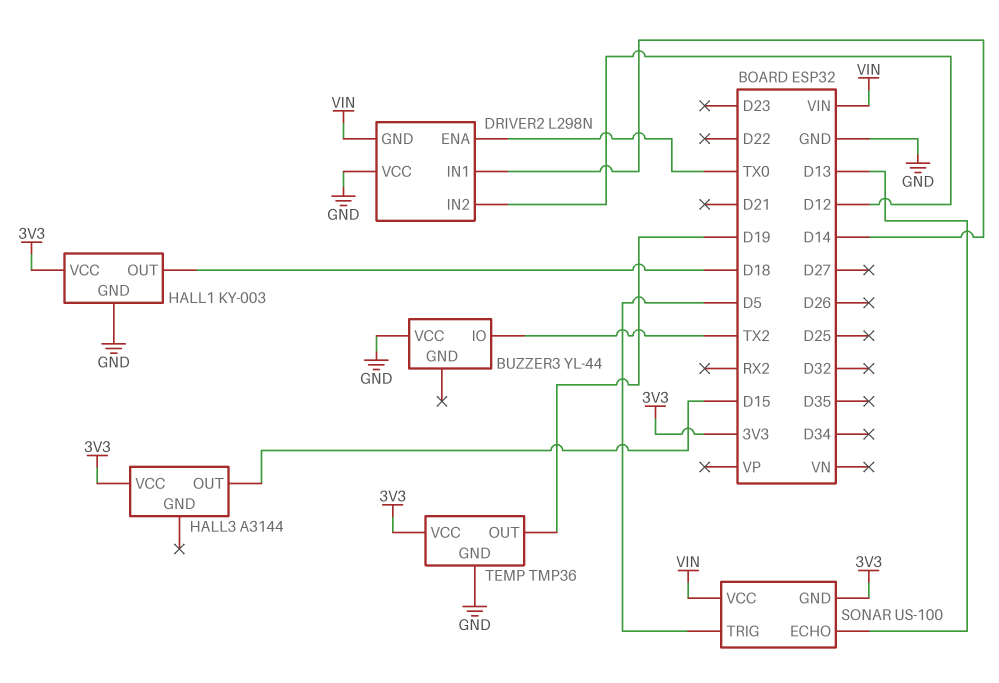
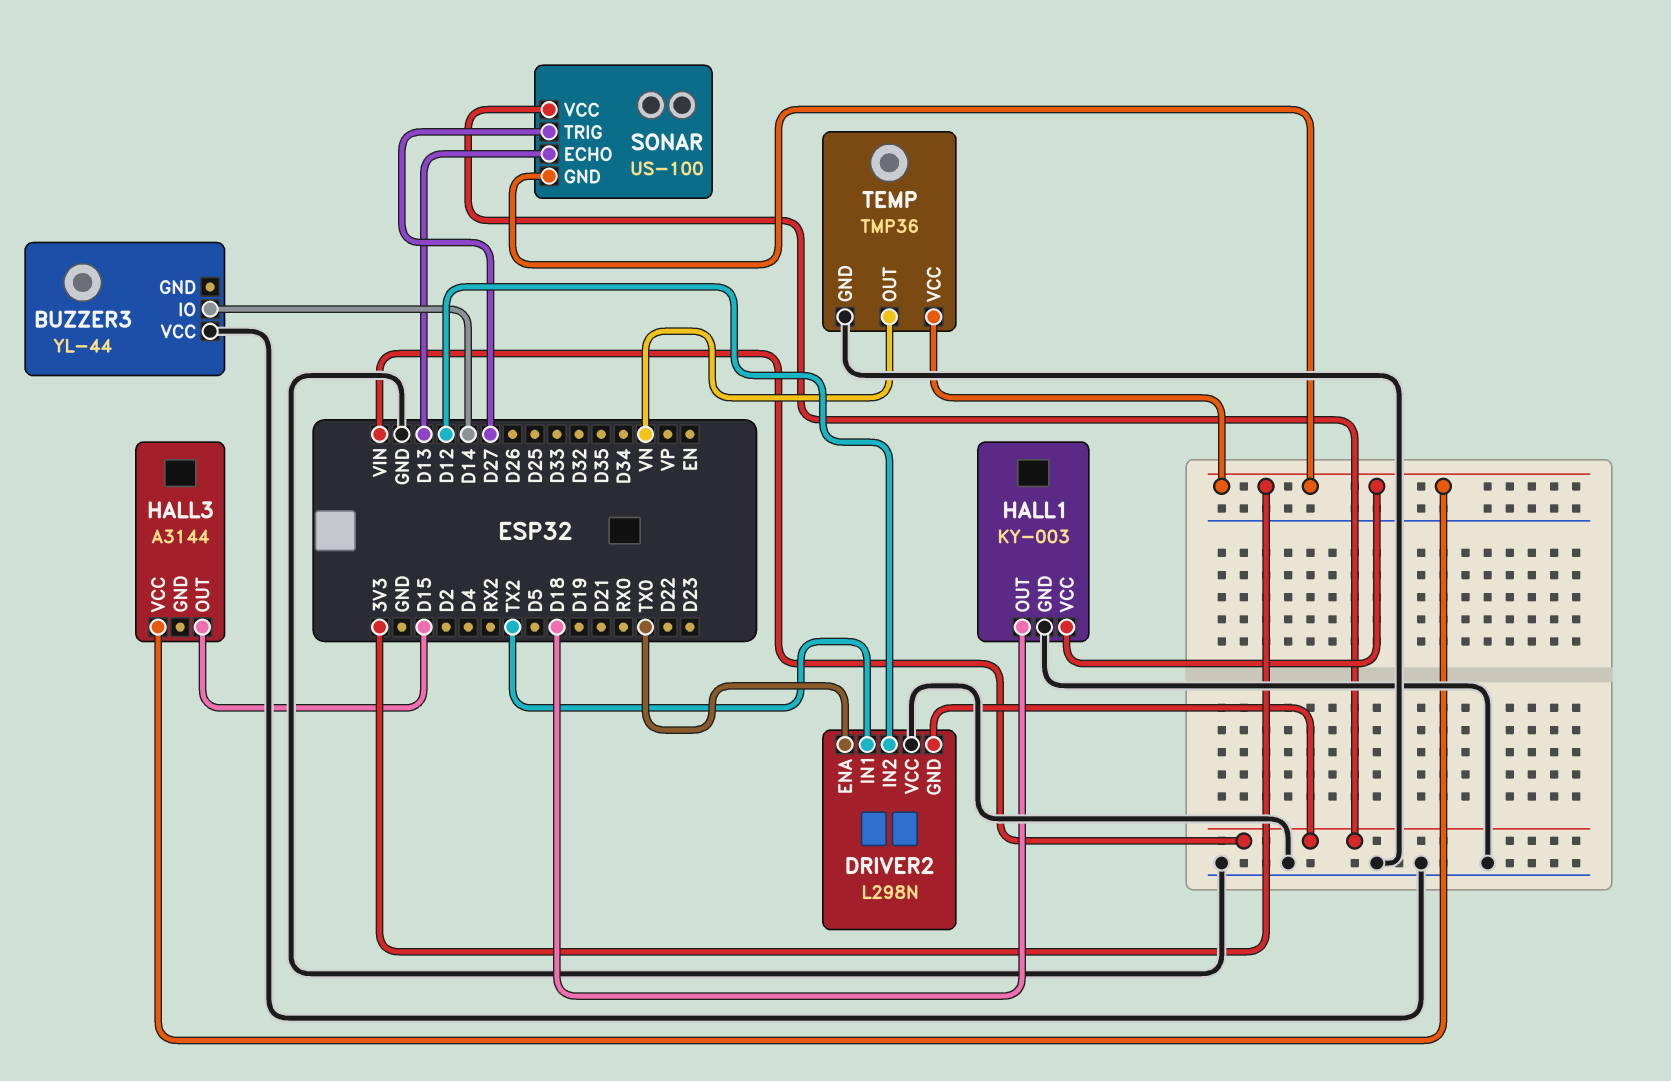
BUZZER3 pin IO: TX2 -> D14
DRIVER2 pin IN1: D14 -> TX2
SONAR pin TRIG: D5 -> D27
TEMP pin OUT: D19 -> VN

